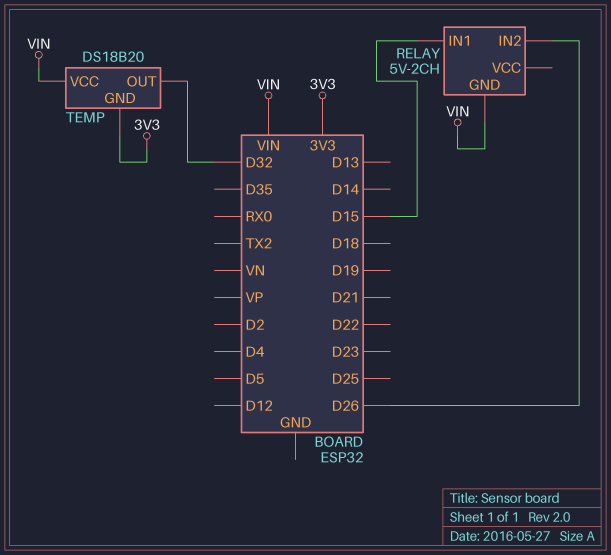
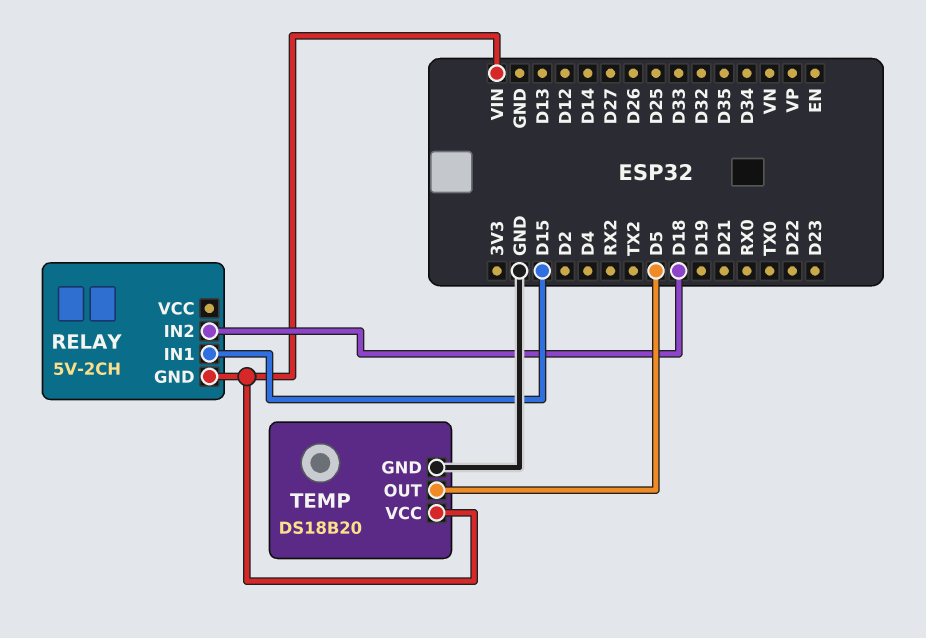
RELAY pin IN2: D26 -> D18
TEMP pin GND: 3V3 -> GND
TEMP pin OUT: D32 -> D5

